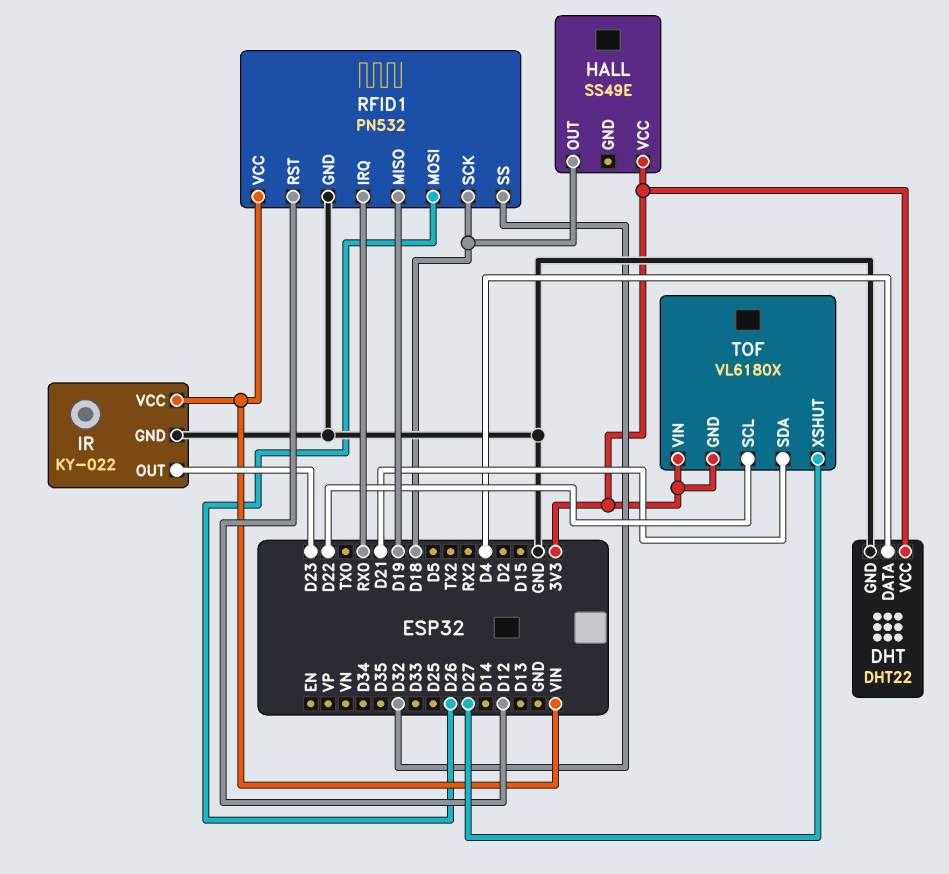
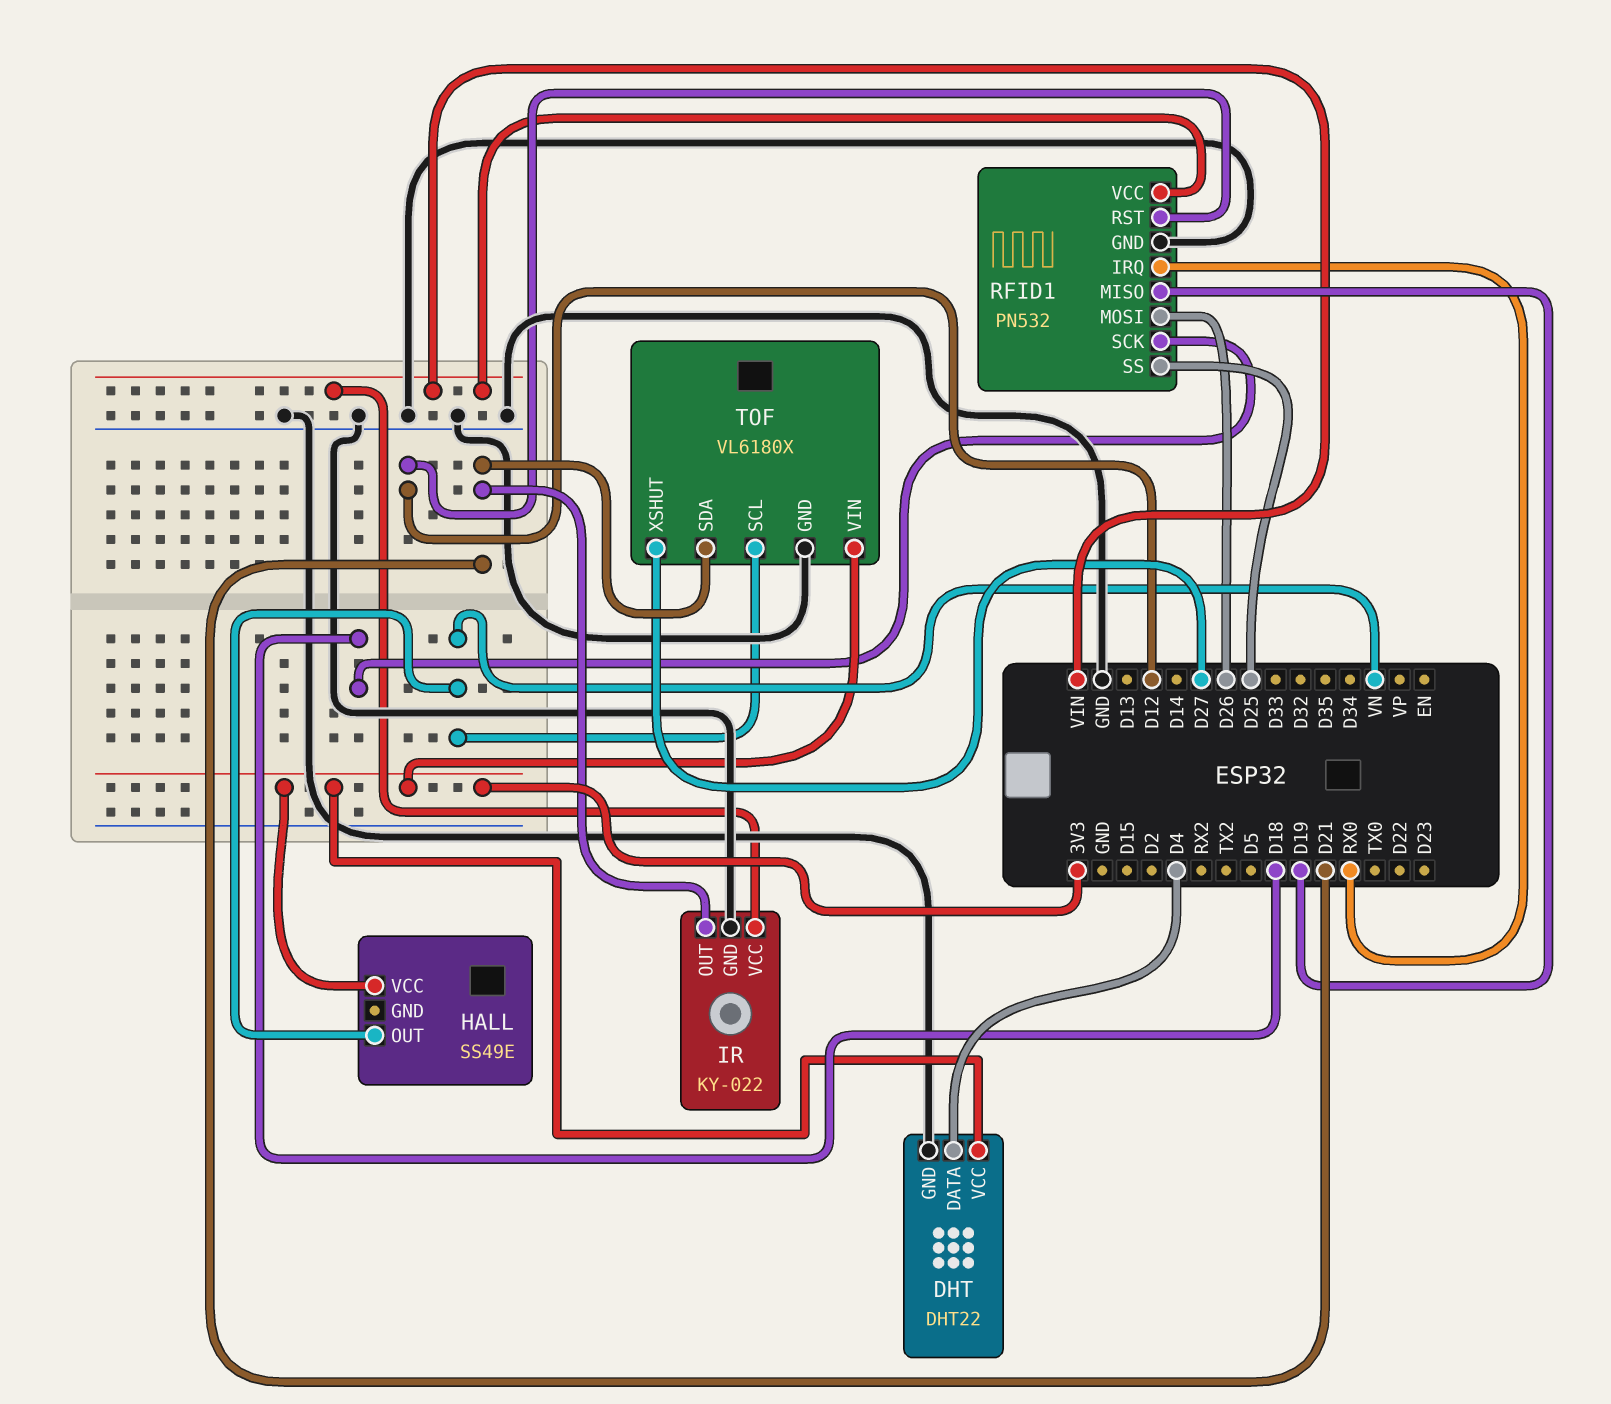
HALL pin OUT: D18 -> VN
IR pin OUT: D23 -> D21
RFID1 pin SS: D32 -> D25
TOF pin GND: 3V3 -> GND
TOF pin SCL: D22 -> VN

